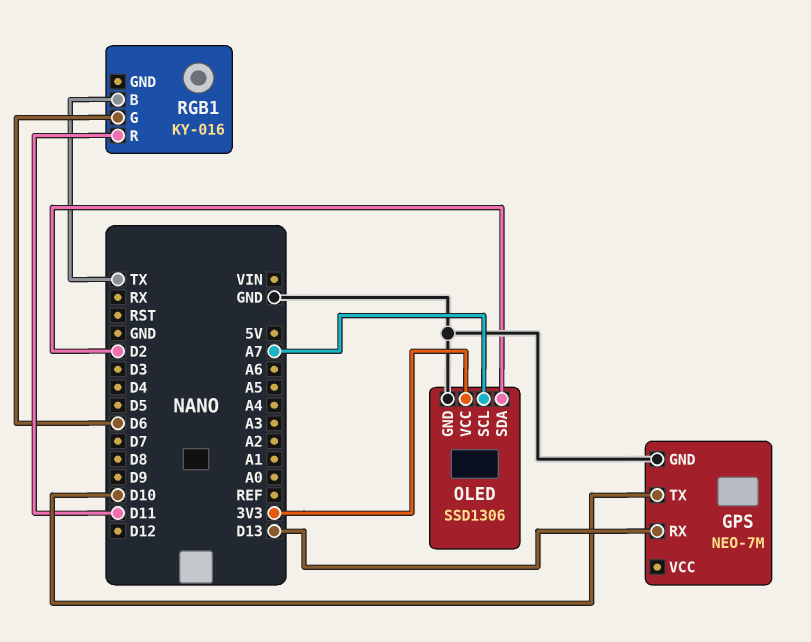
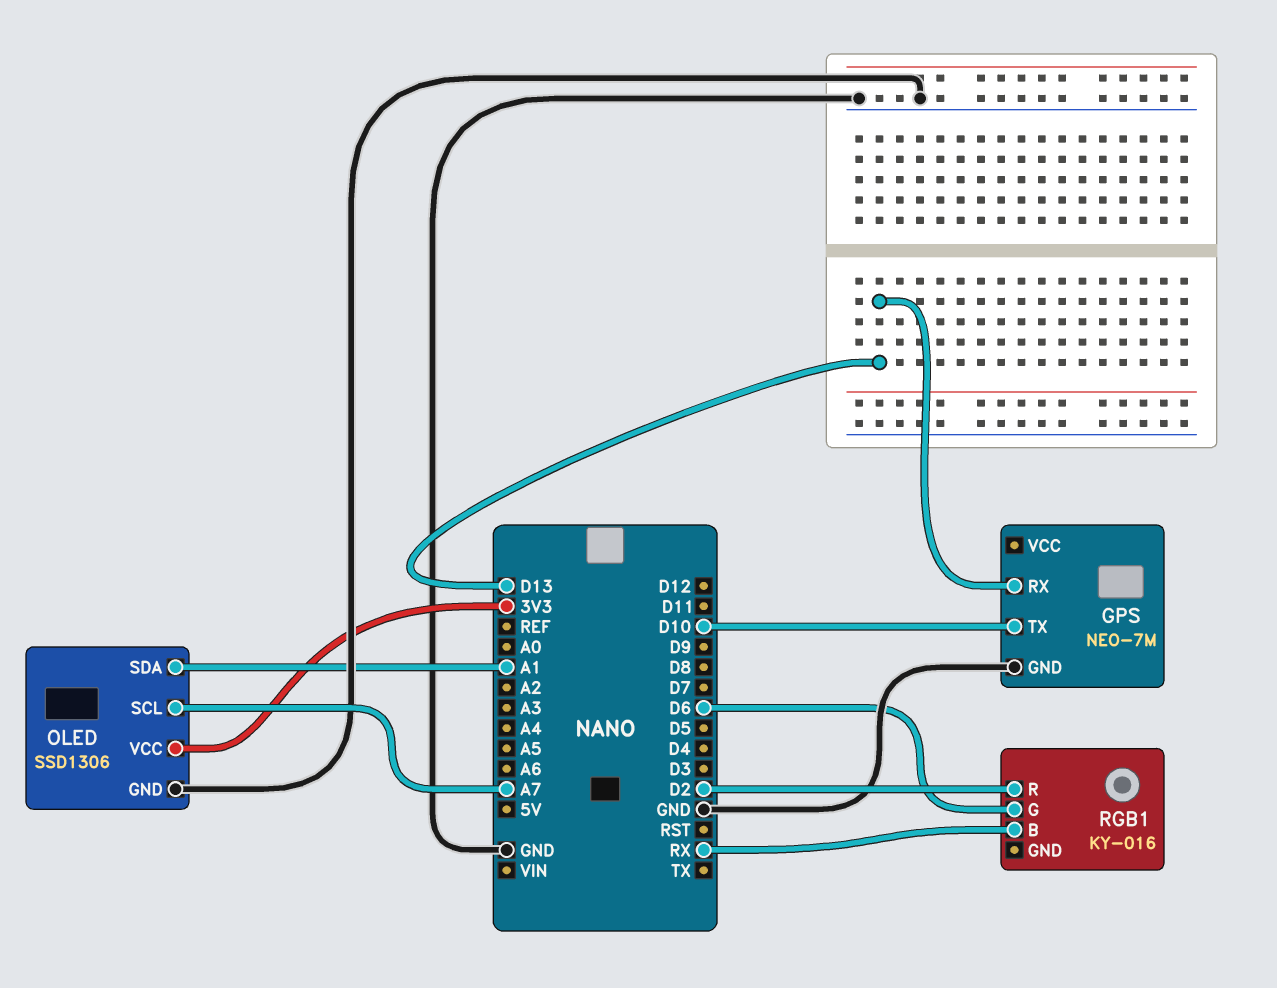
OLED pin SDA: D2 -> A1
RGB1 pin B: TX -> RX
RGB1 pin R: D11 -> D2

